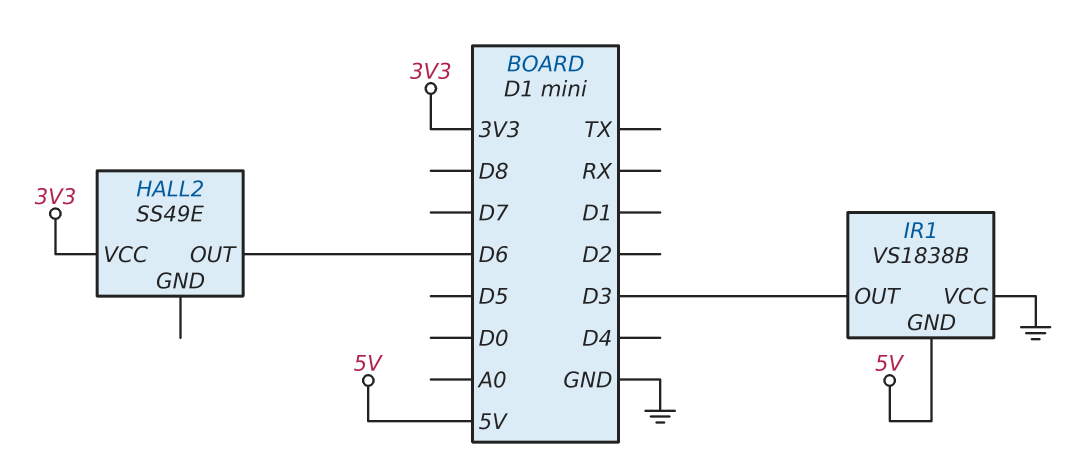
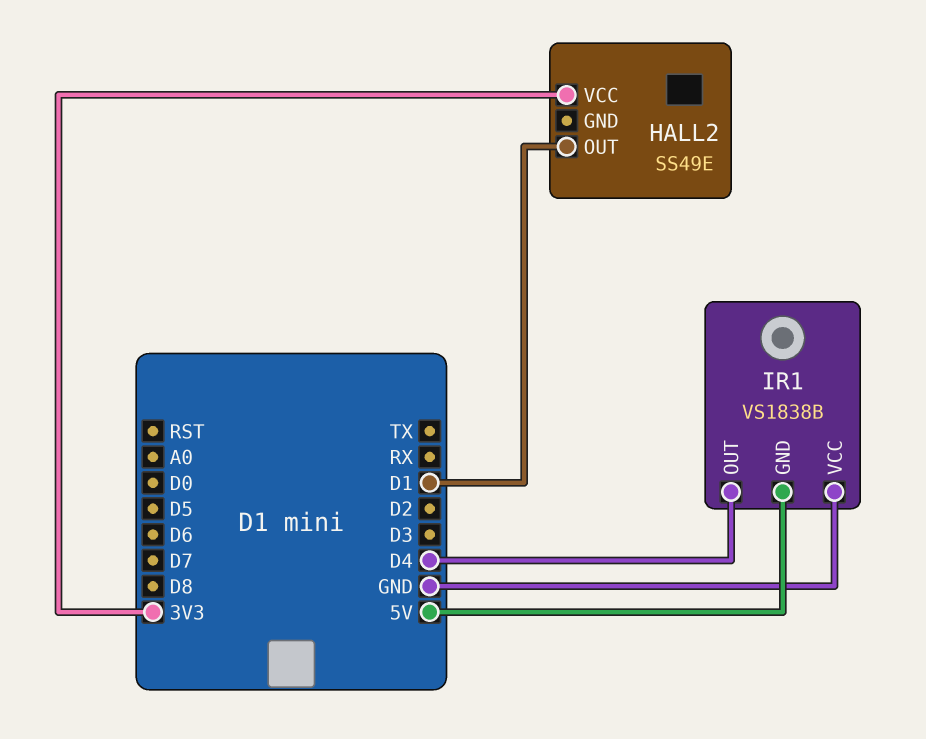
HALL2 pin OUT: D6 -> D1
IR1 pin OUT: D3 -> D4

